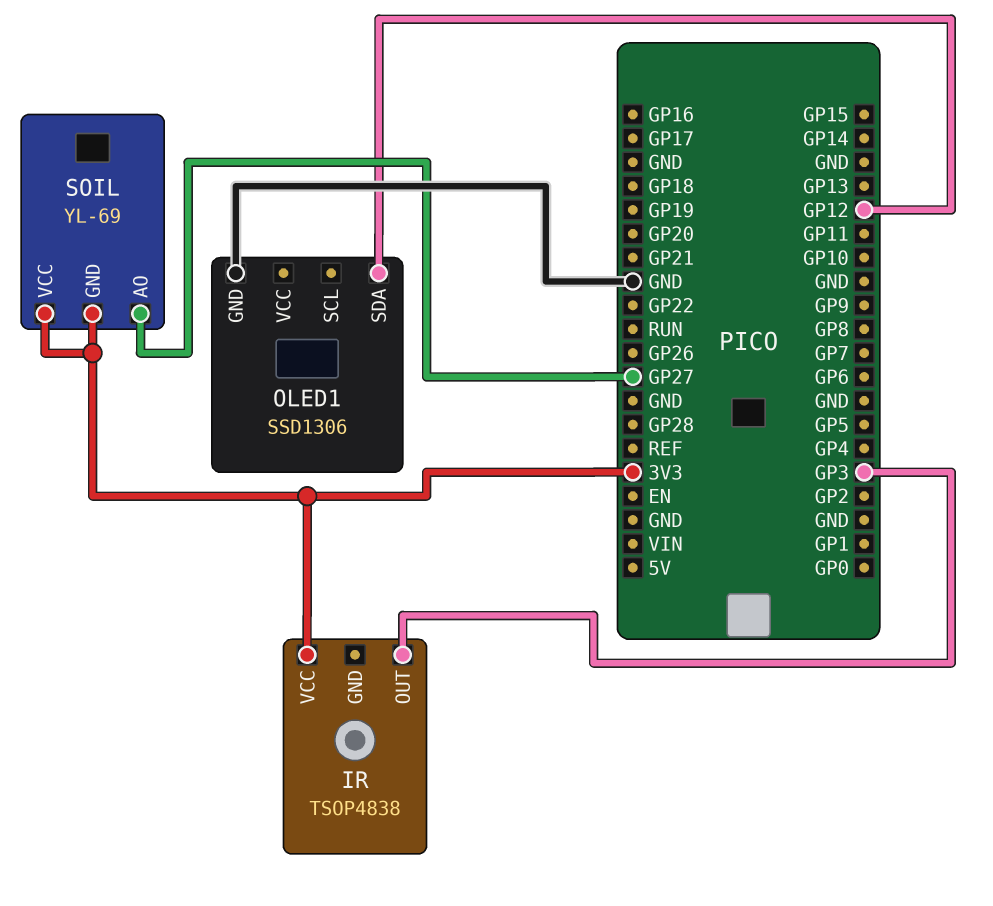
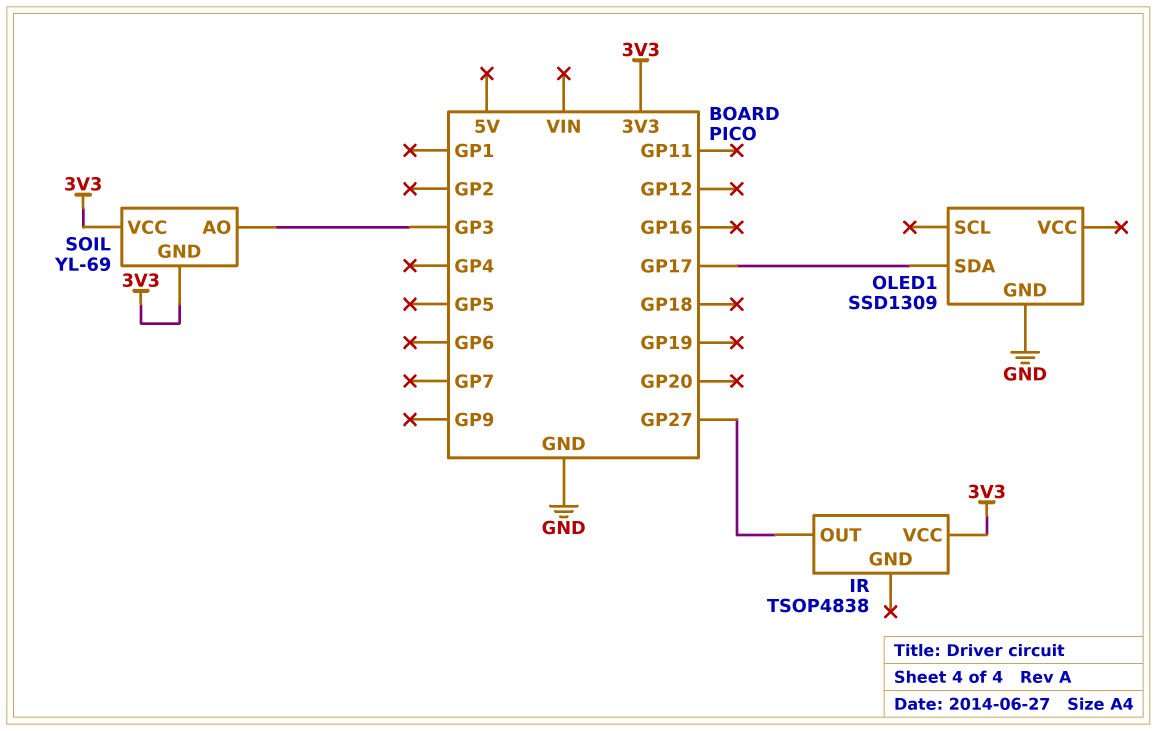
IR pin OUT: GP3 -> GP27
OLED1: SSD1306 -> SSD1309
OLED1 pin SDA: GP12 -> GP17
SOIL pin AO: GP27 -> GP3

